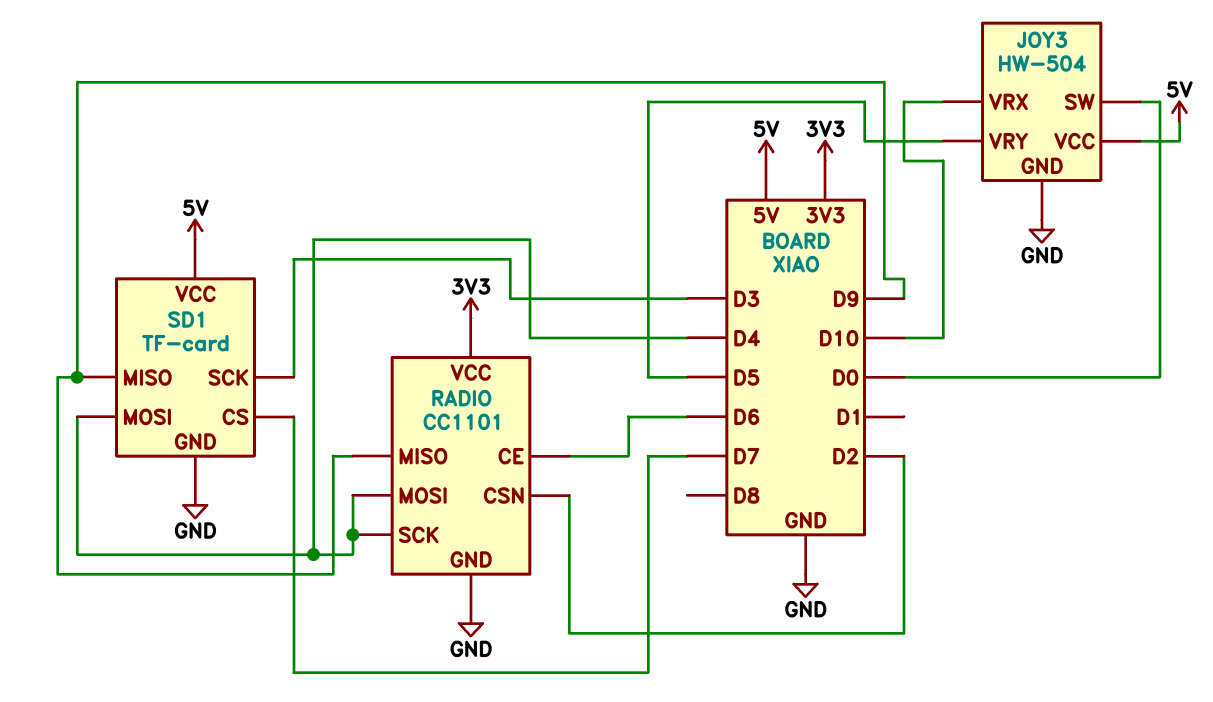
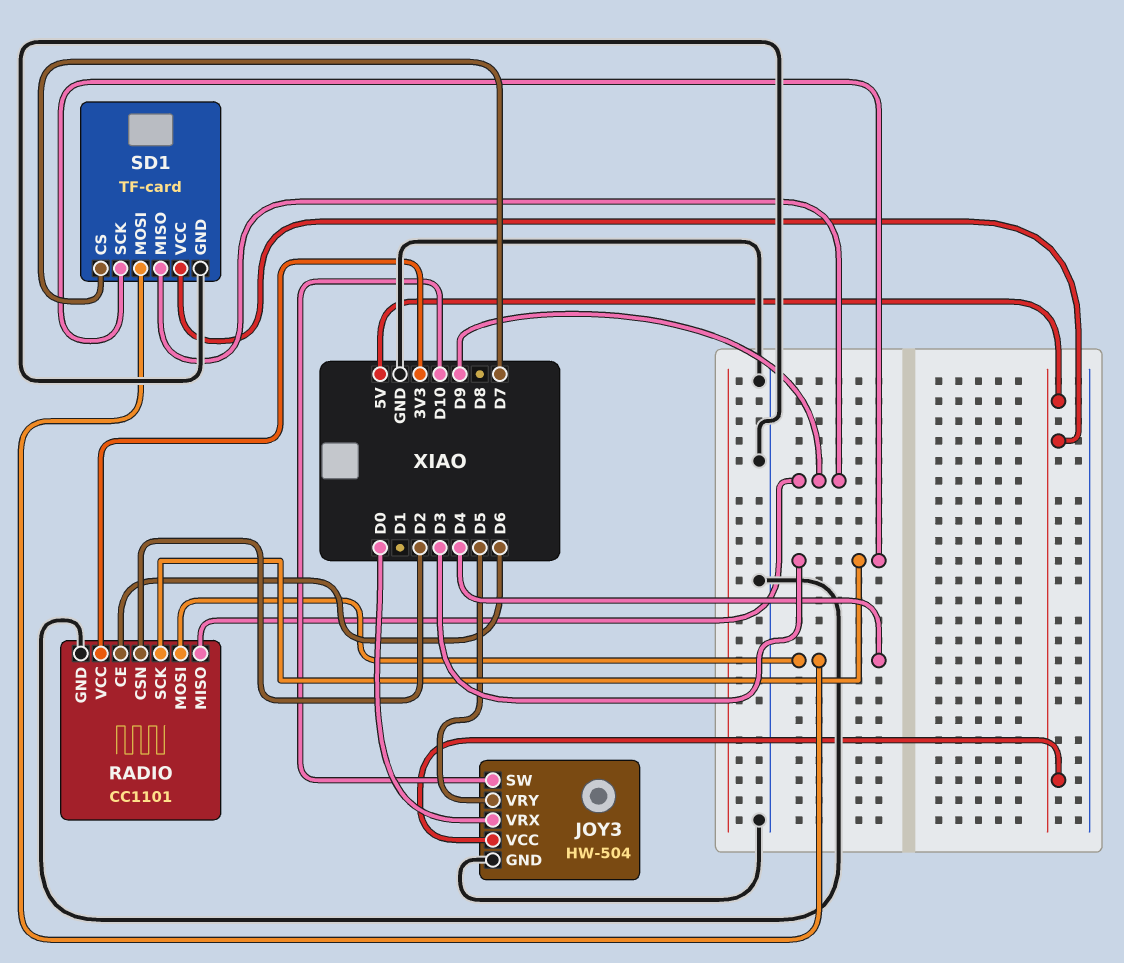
JOY3 pin SW: D0 -> D10
JOY3 pin VRX: D10 -> D0
RADIO pin SCK: D4 -> D3

